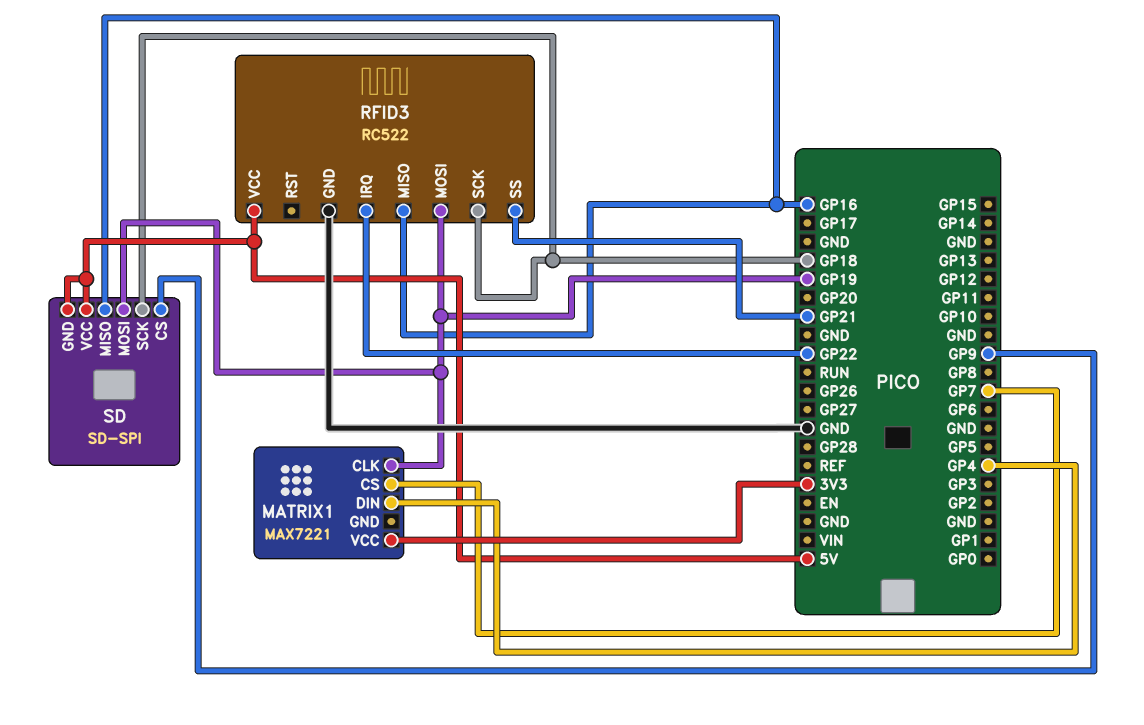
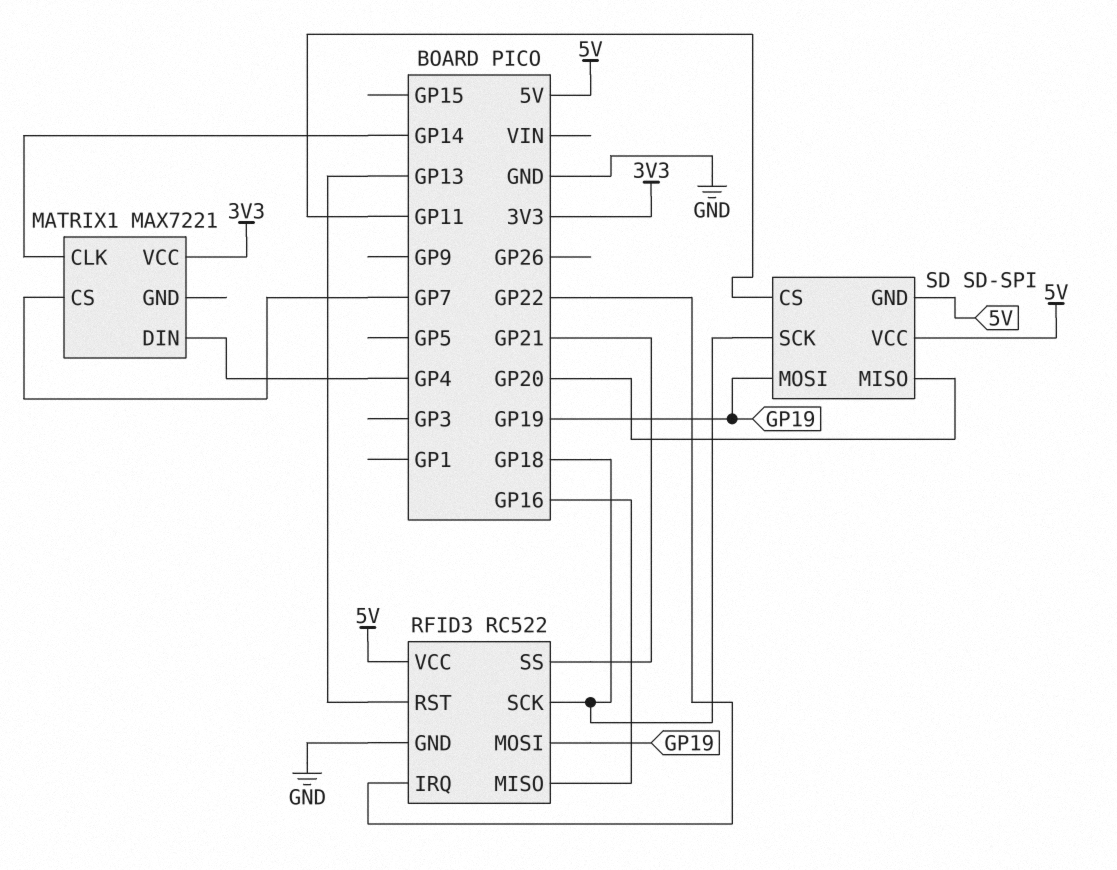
MATRIX1 pin CLK: GP19 -> GP14
RFID3 pin RST: none -> GP13
SD pin CS: GP9 -> GP11
SD pin MISO: GP16 -> GP20

